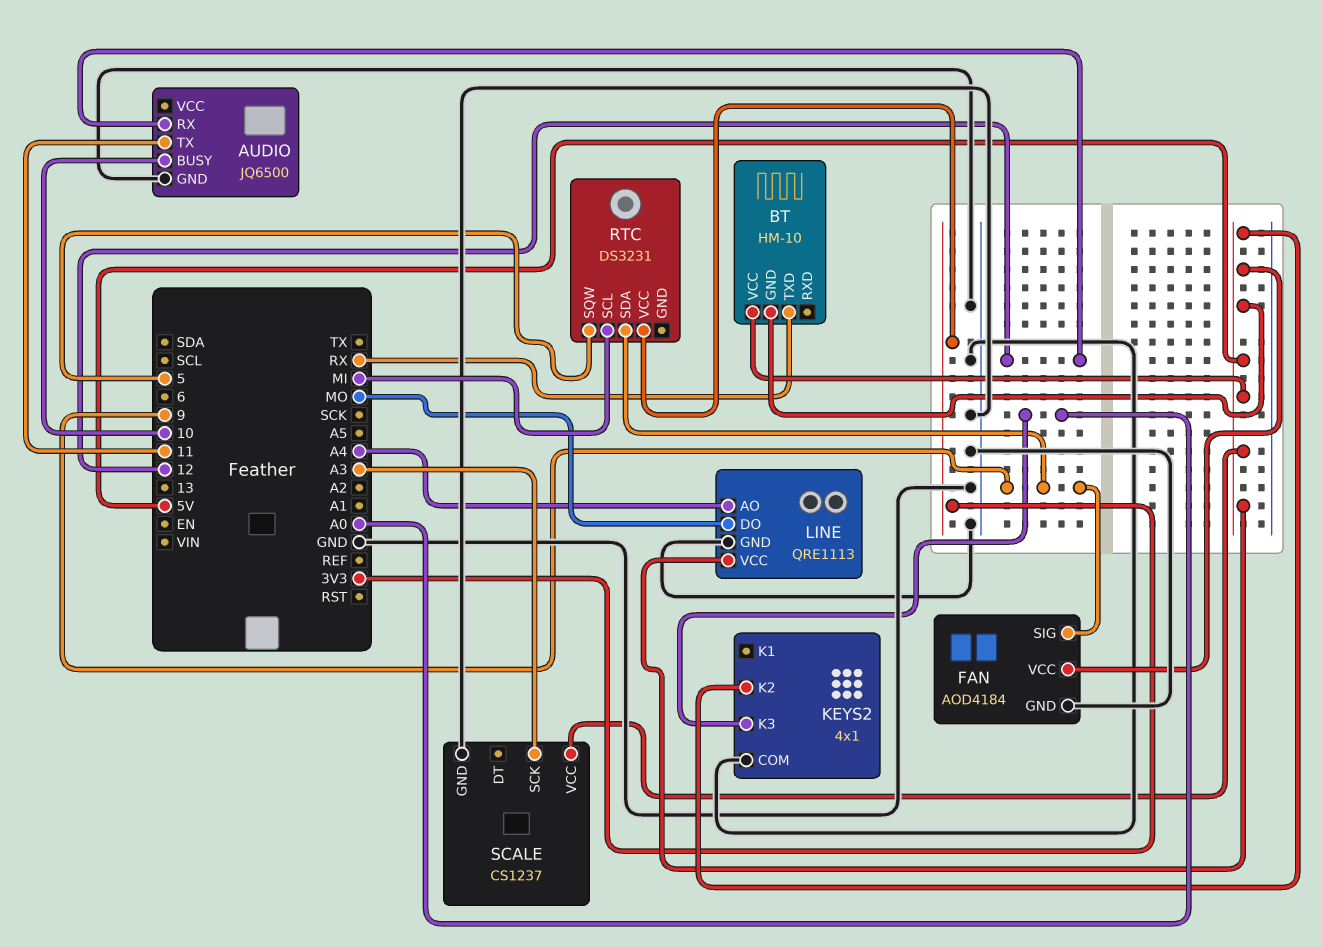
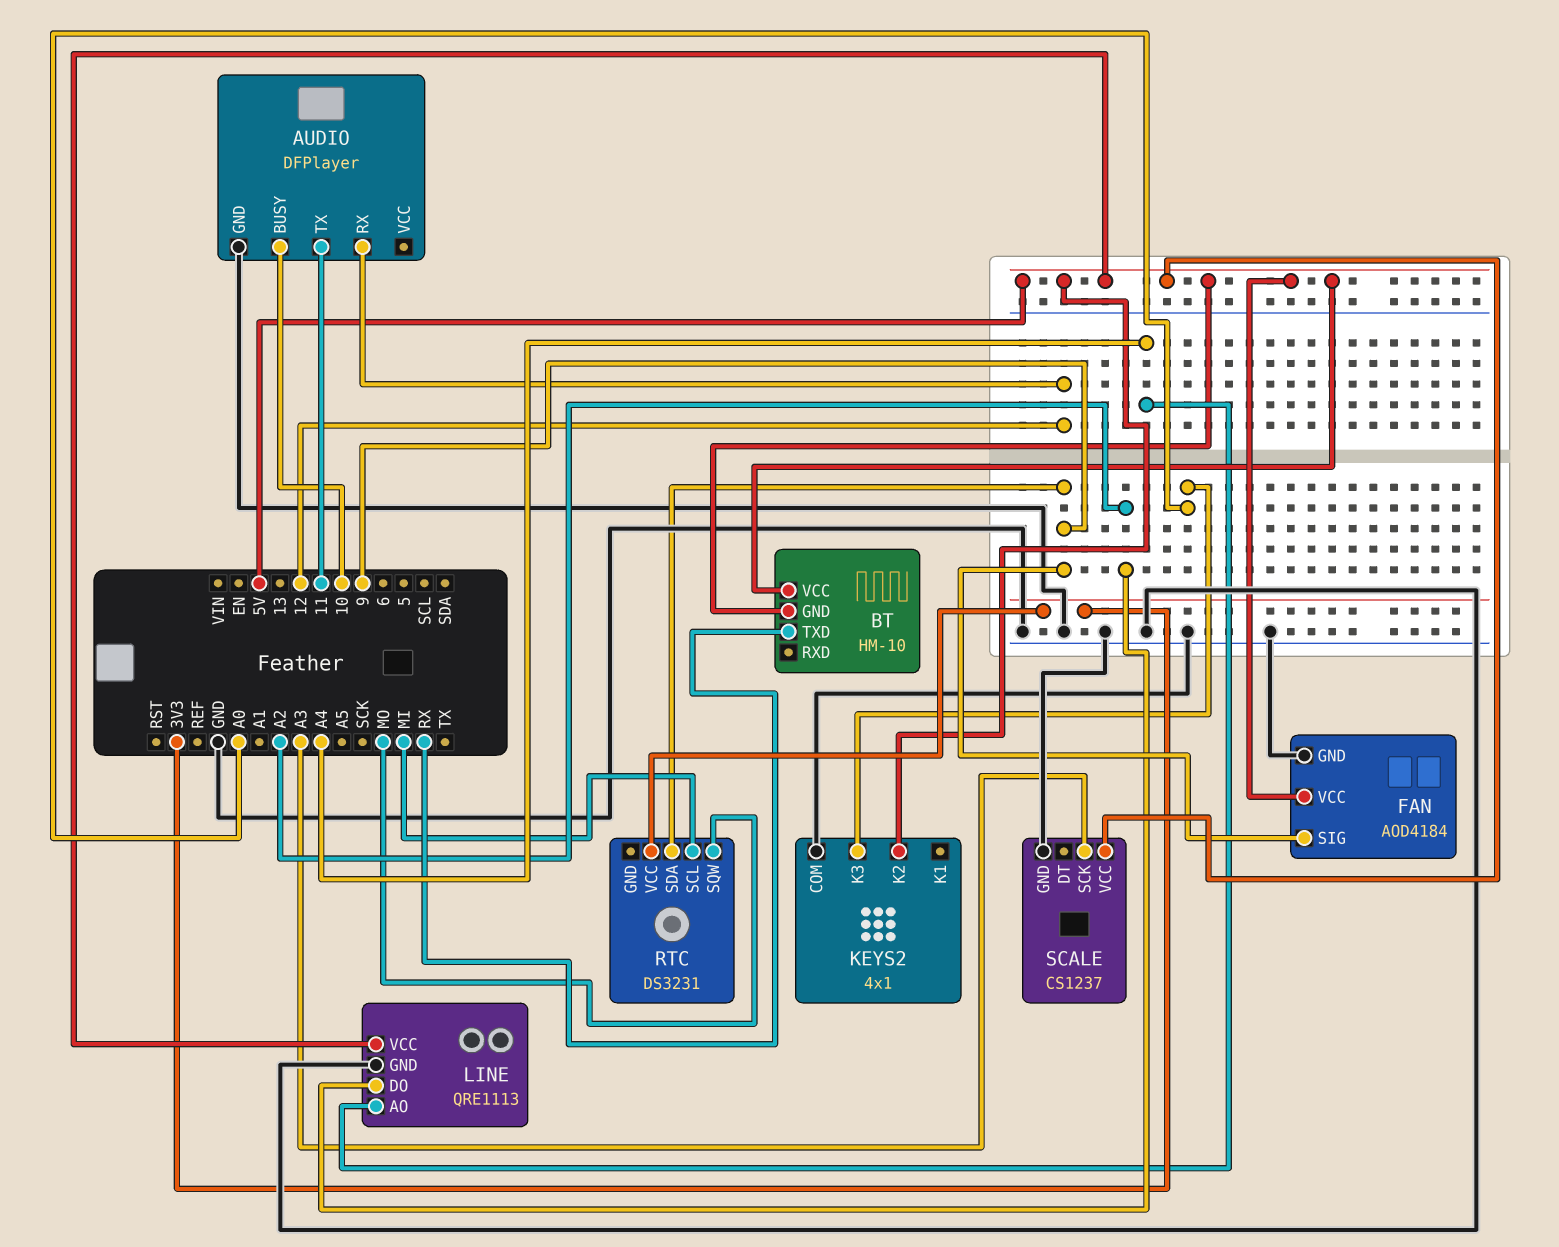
AUDIO: JQ6500 -> DFPlayer
LINE pin DO: MO -> A2
RTC pin SQW: 5 -> MO

